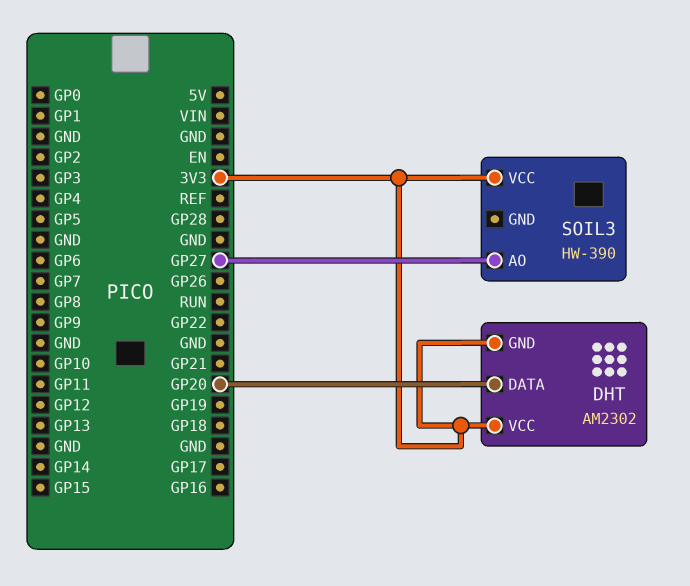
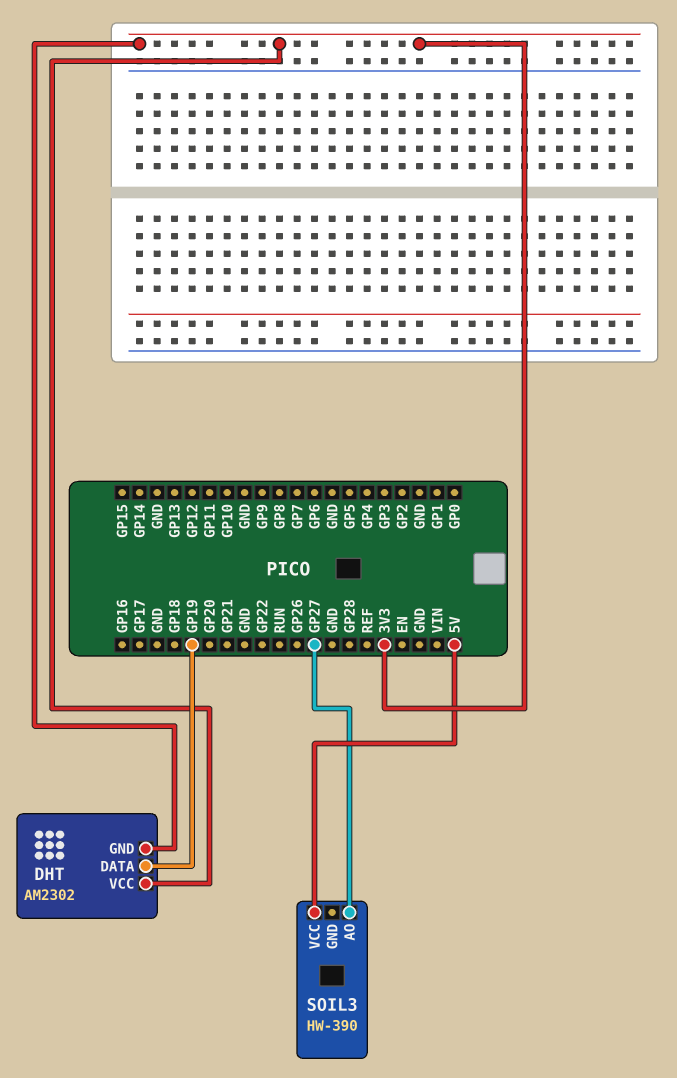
DHT pin DATA: GP20 -> GP19
SOIL3 pin VCC: 3V3 -> 5V

